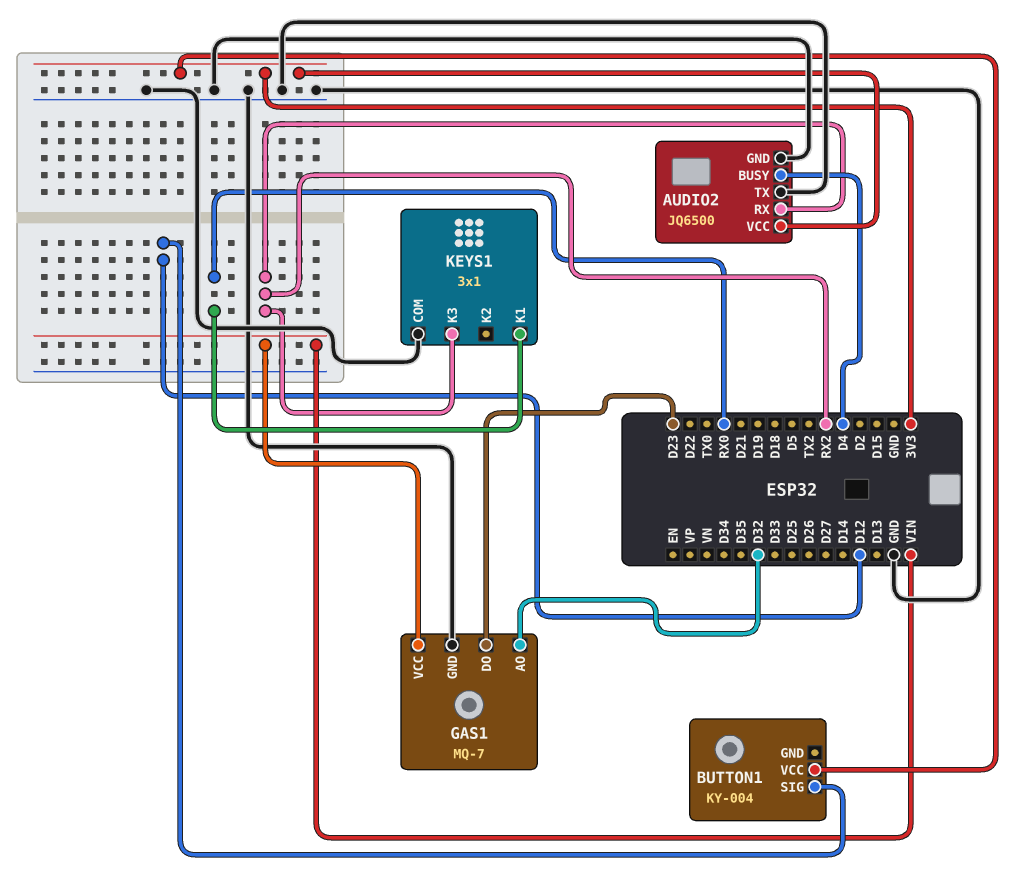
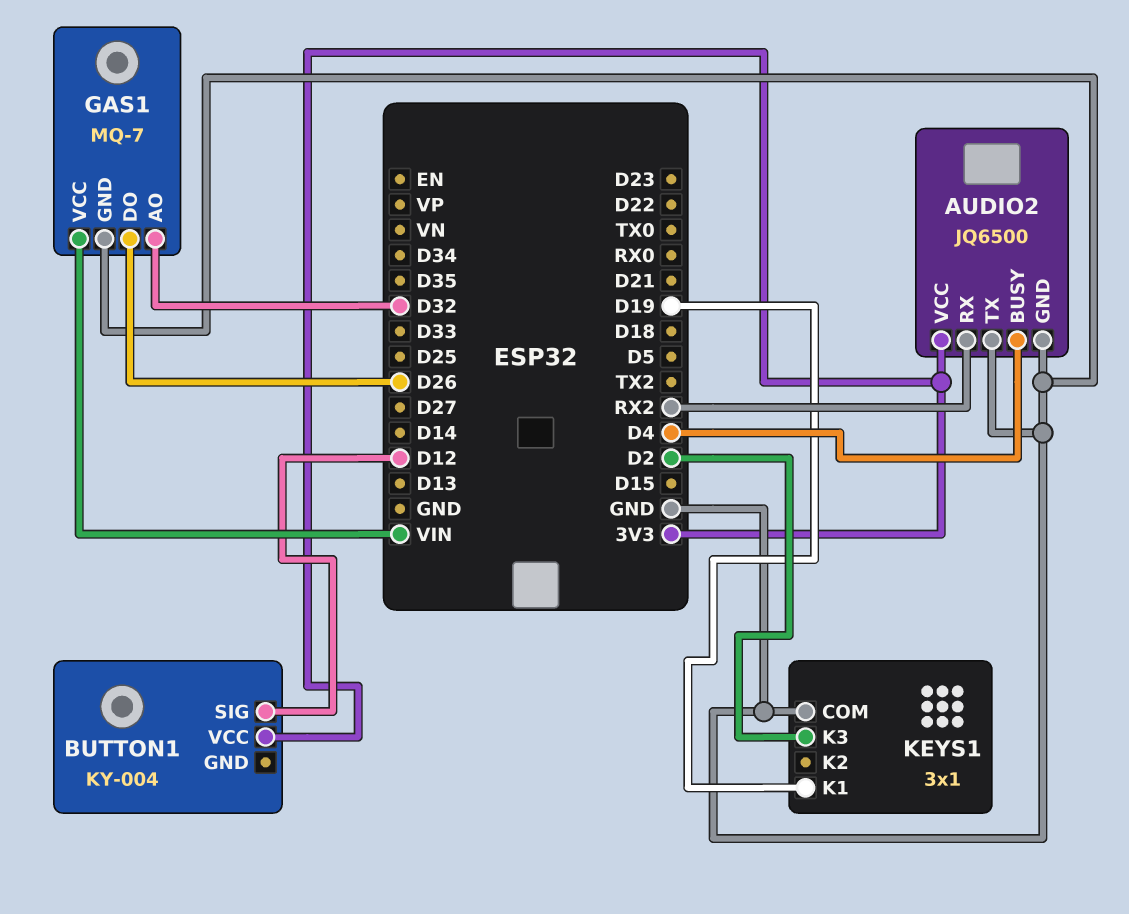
GAS1 pin DO: D23 -> D26
KEYS1 pin K1: RX0 -> D19
KEYS1 pin K3: RX2 -> D2

